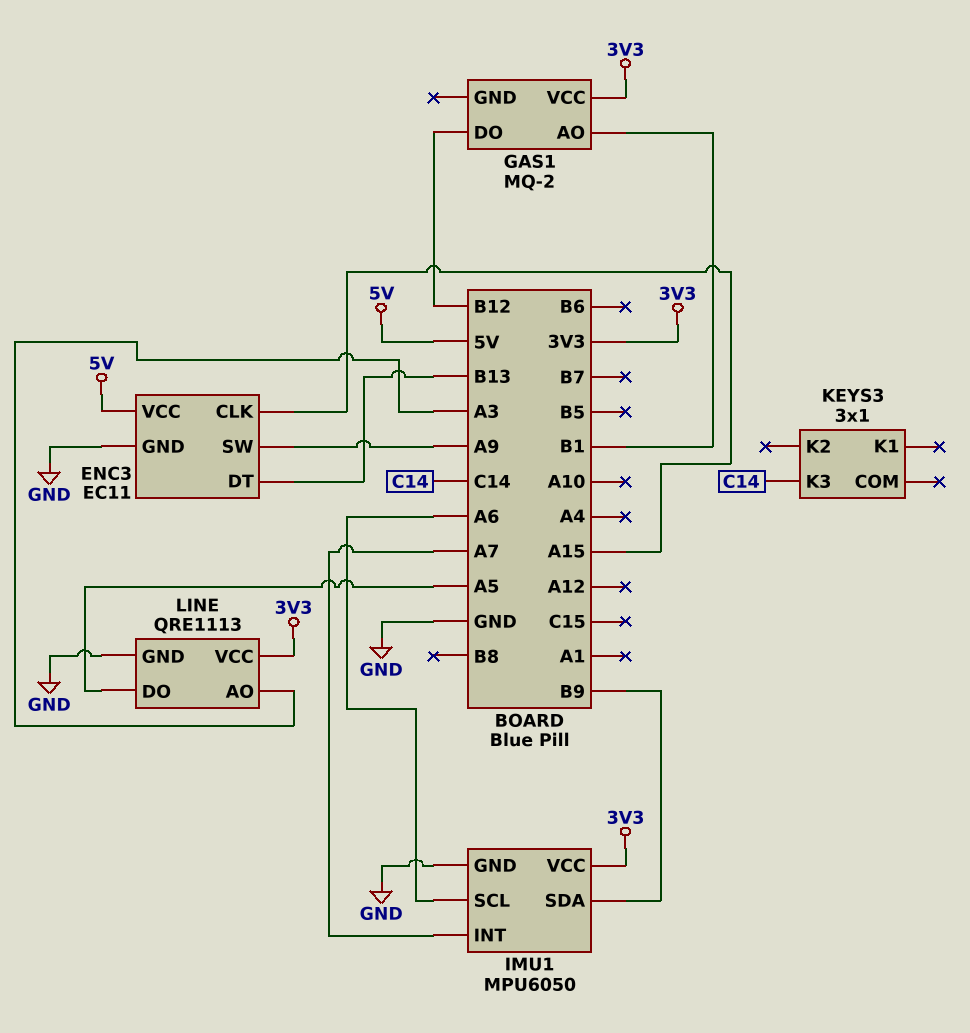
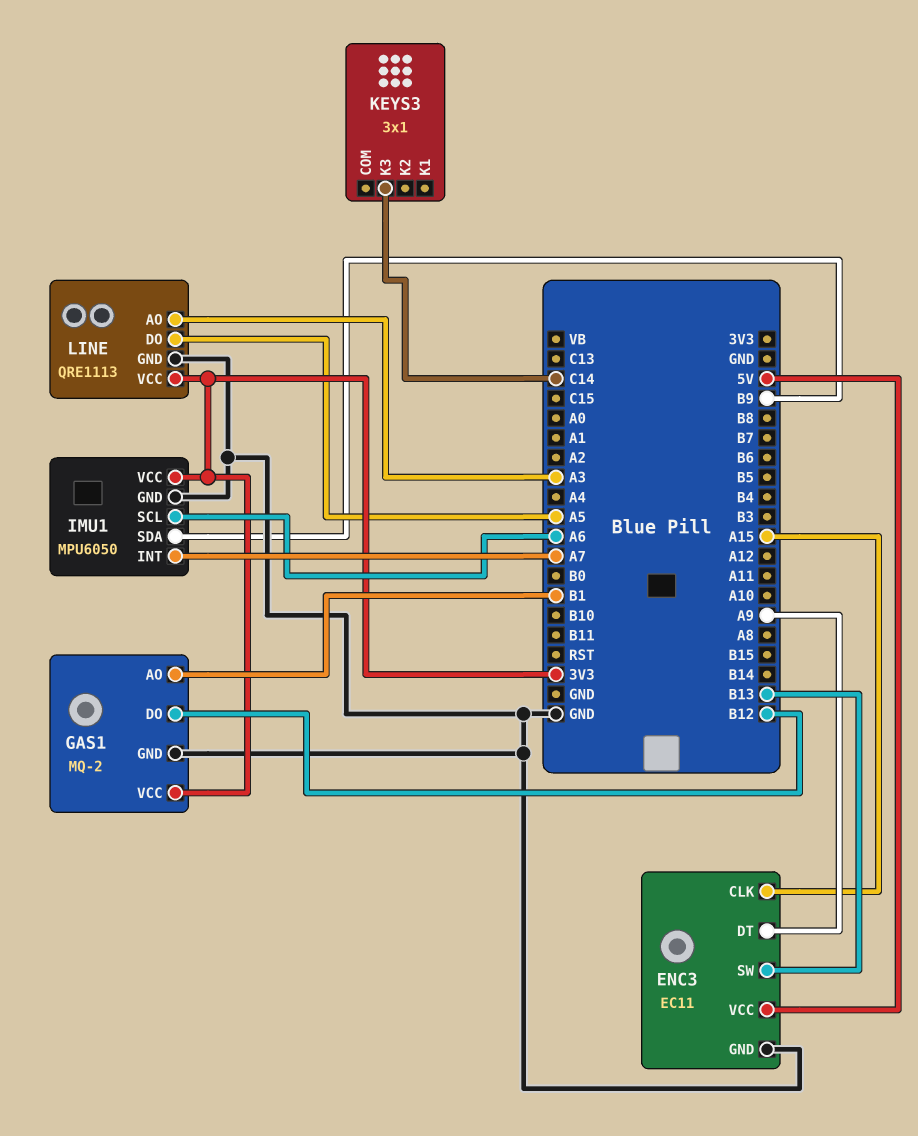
ENC3 pin DT: B13 -> A9
ENC3 pin SW: A9 -> B13
GAS1 pin GND: none -> GND

